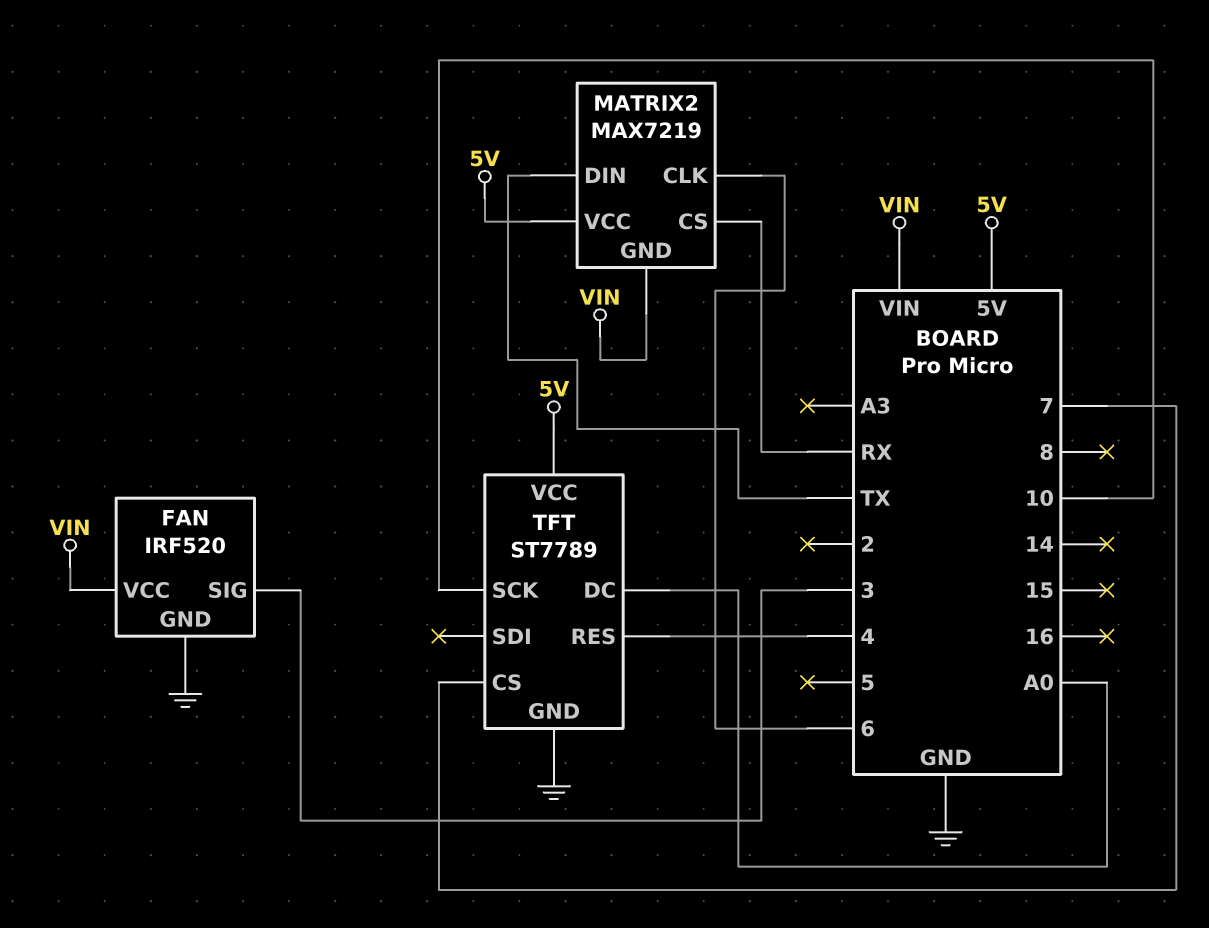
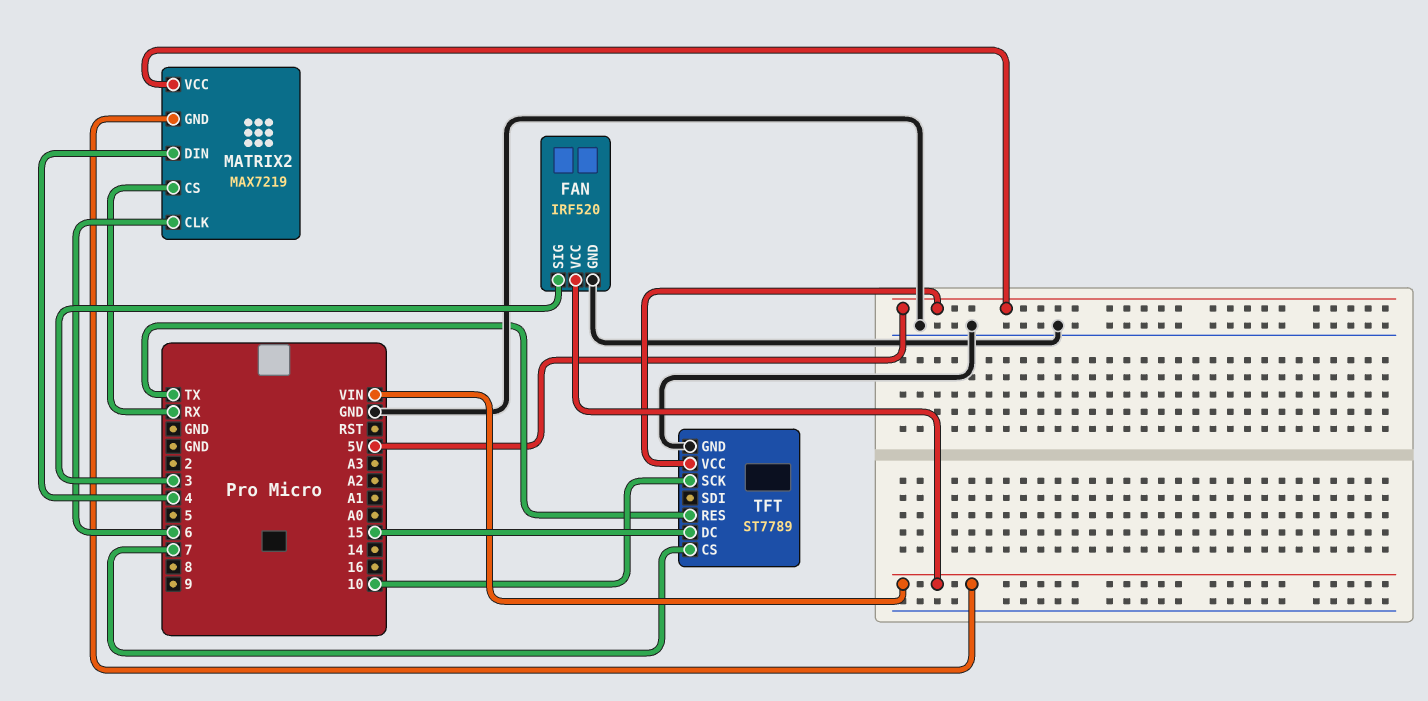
MATRIX2 pin DIN: TX -> 4
TFT pin DC: A0 -> 15
TFT pin RES: 4 -> TX

